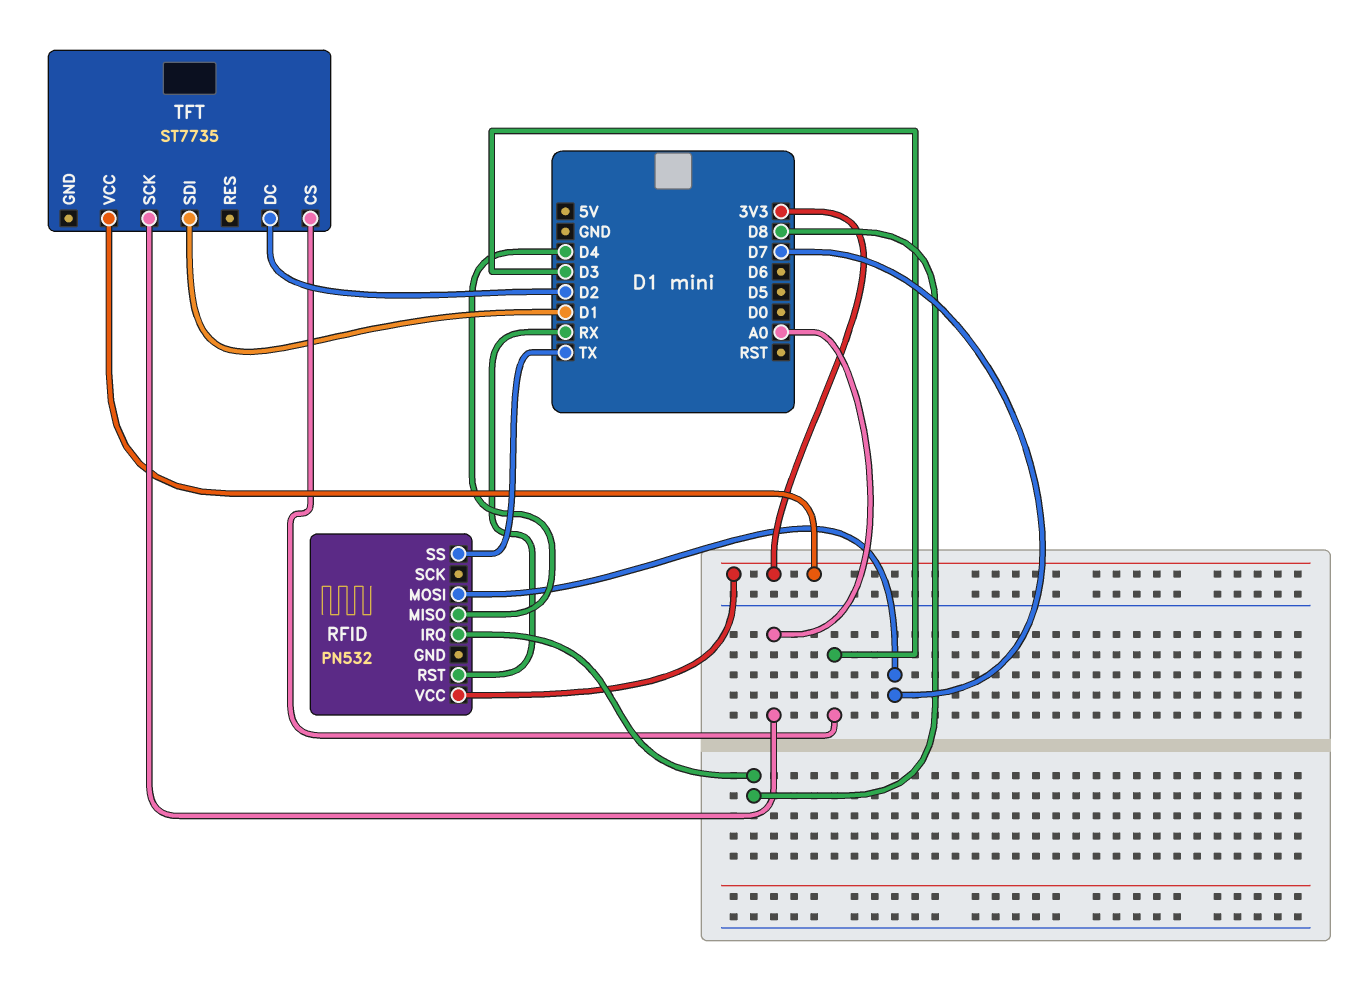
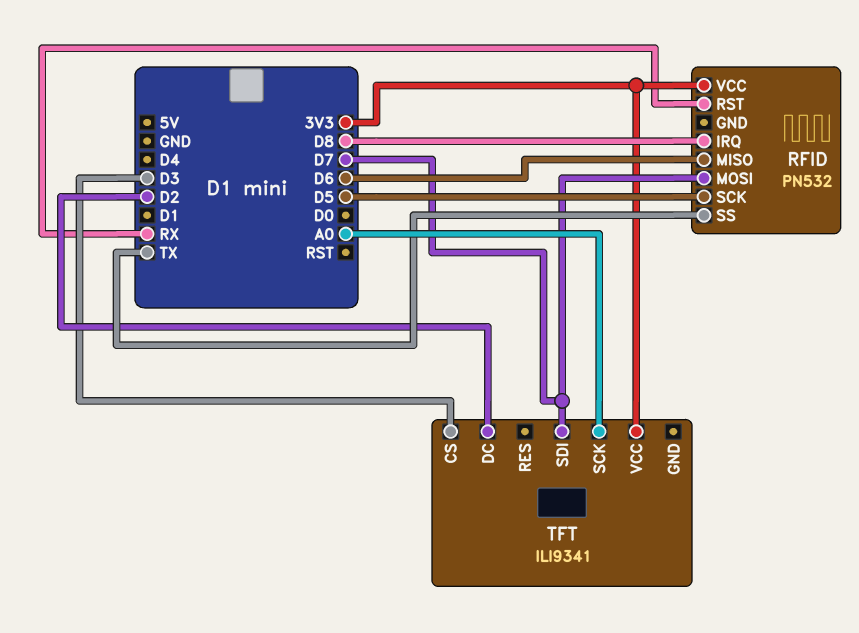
RFID pin MISO: D4 -> D6
RFID pin SCK: none -> D5
TFT: ST7735 -> ILI9341
TFT pin SDI: D1 -> D7

